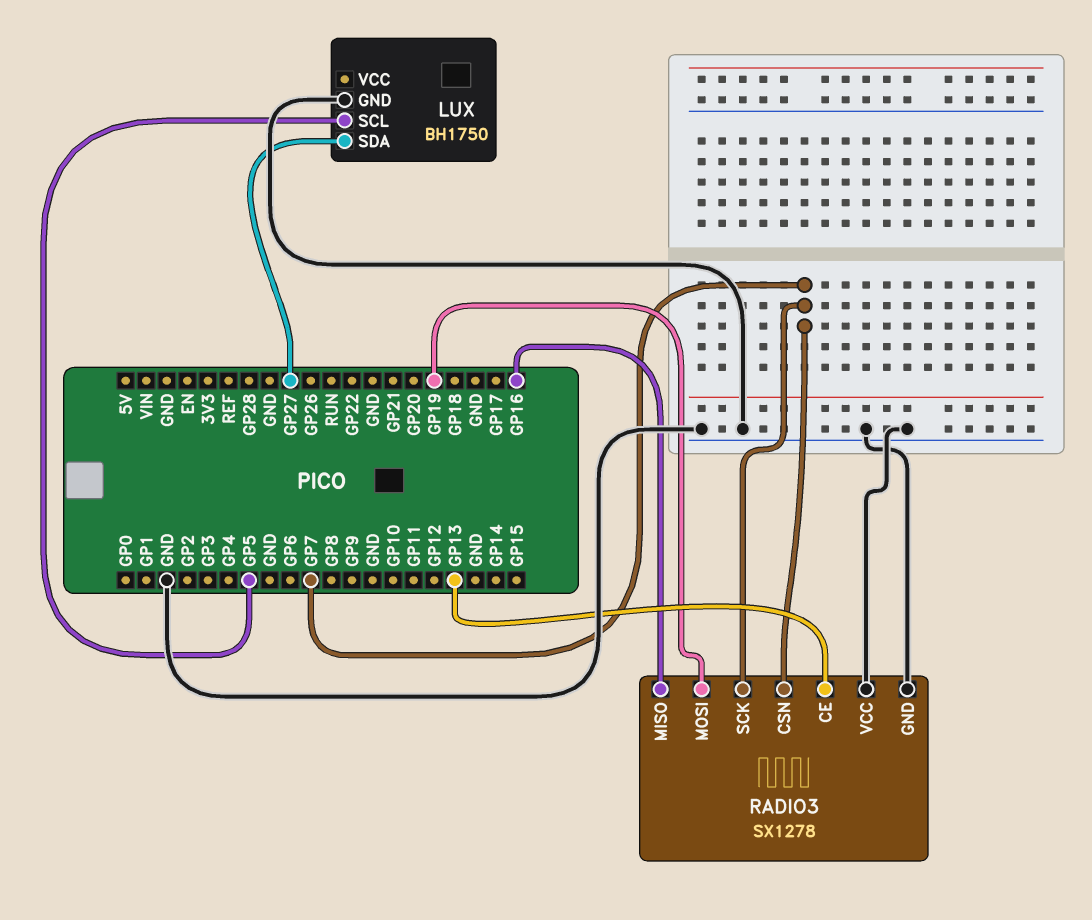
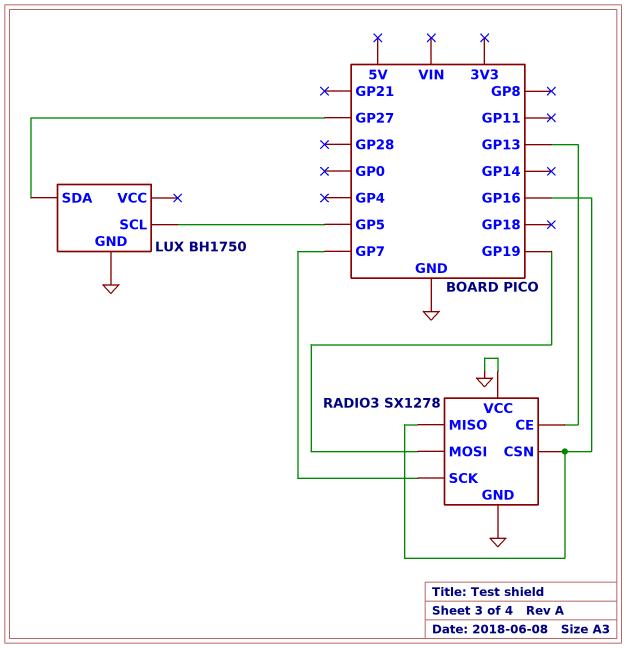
RADIO3 pin CSN: GP7 -> GP16

